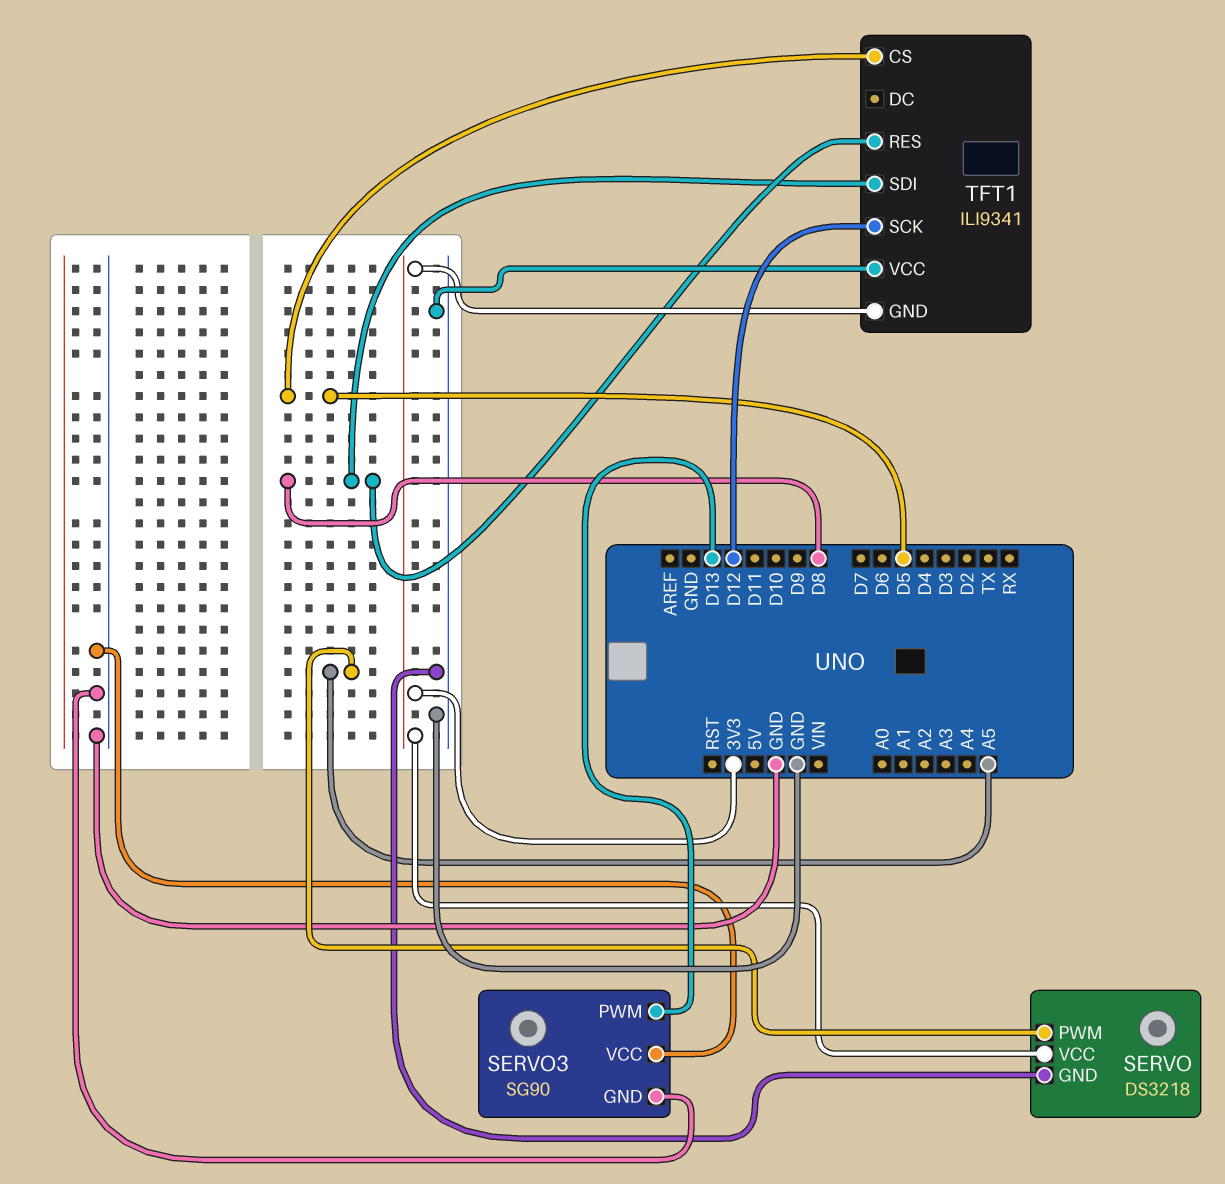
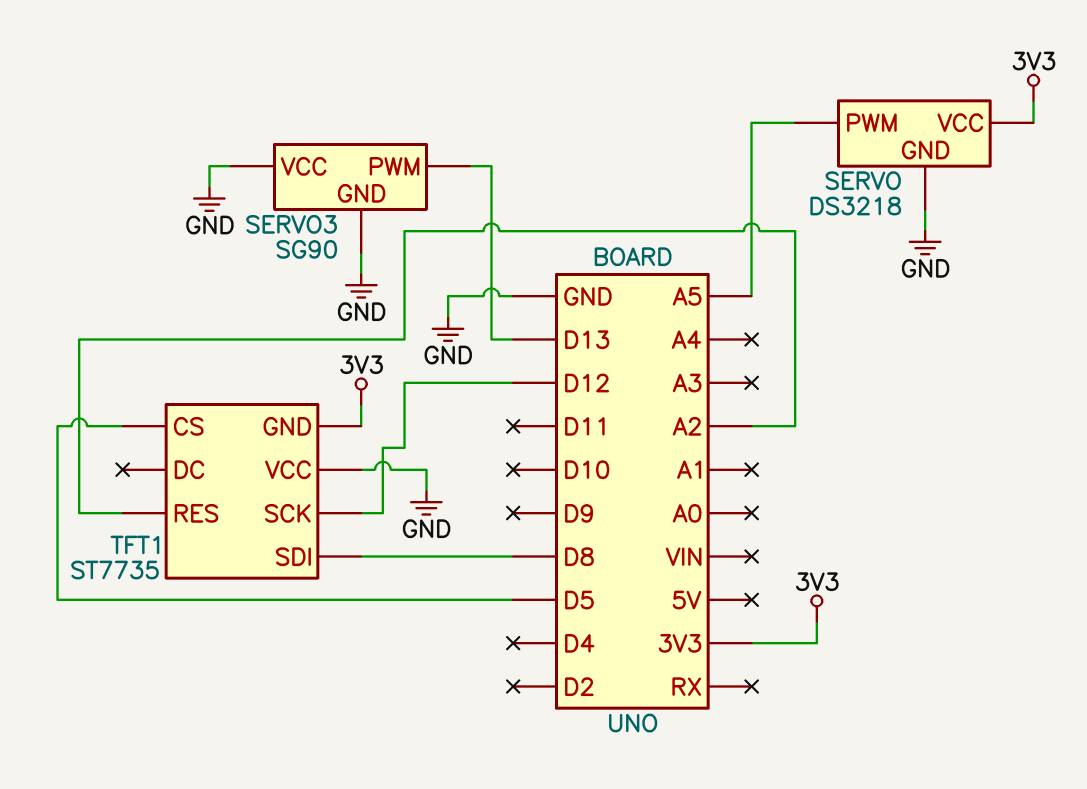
TFT1: ILI9341 -> ST7735
TFT1 pin RES: D8 -> A2

